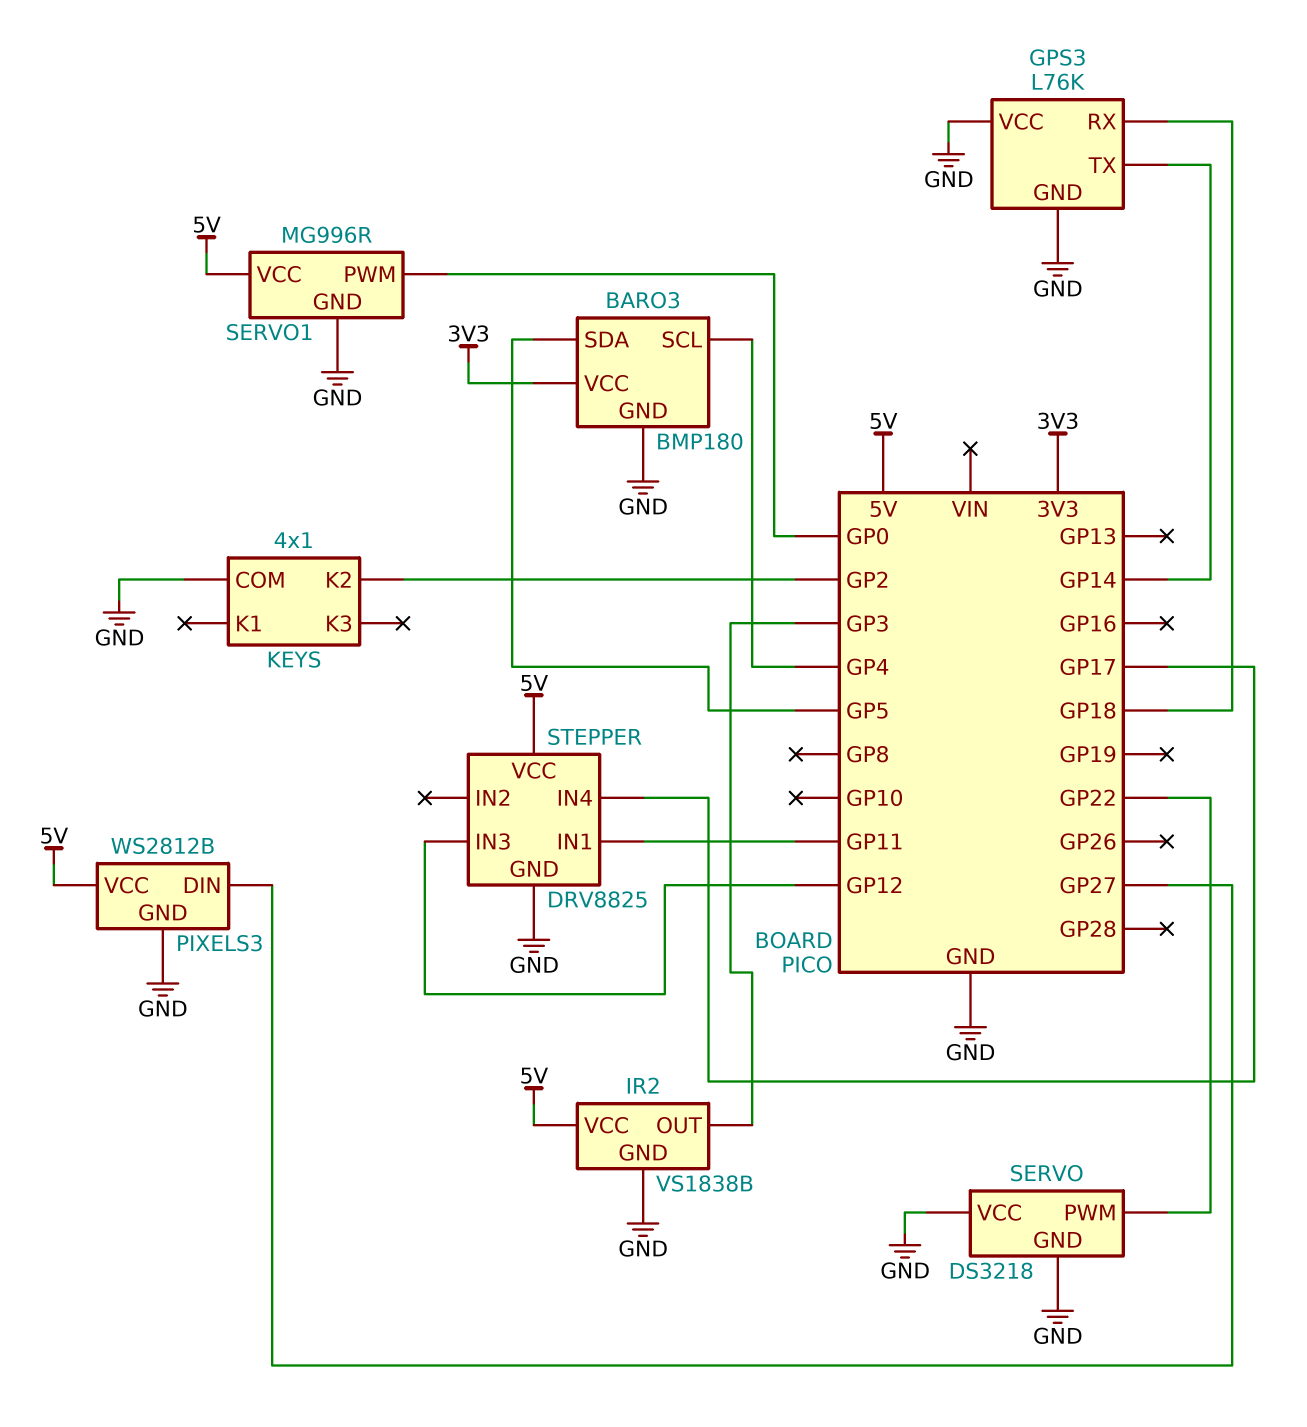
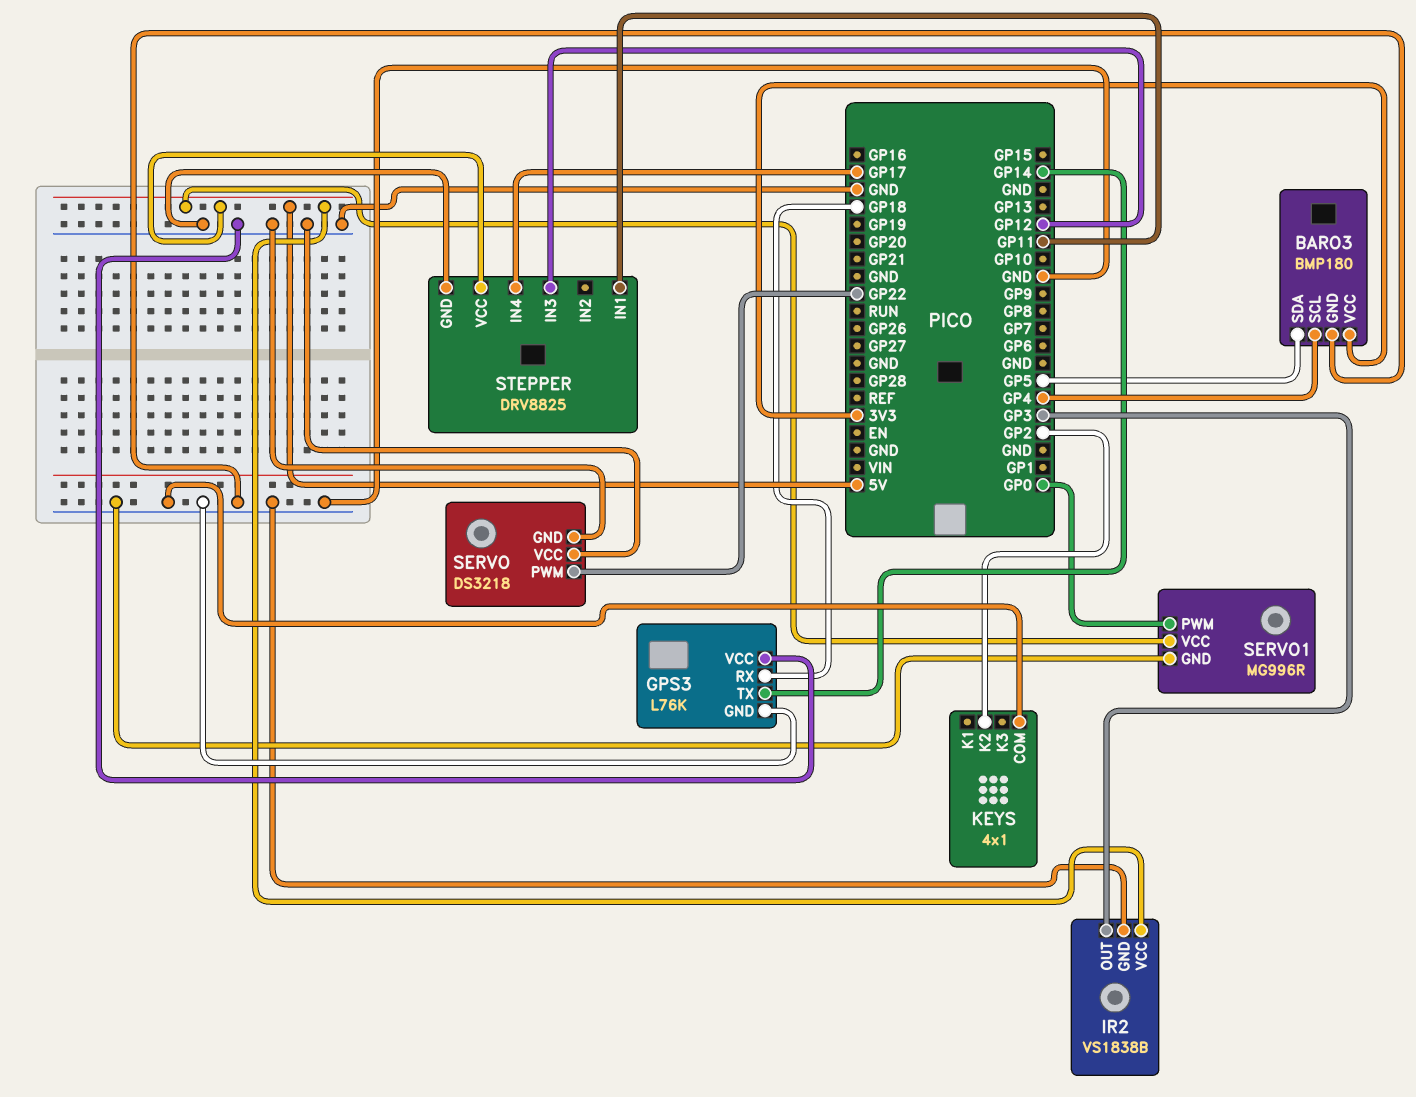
PIXELS3: WS2812B -> none
PIXELS3 pin DIN: GP27 -> none
PIXELS3 pin GND: GND -> none
PIXELS3 pin VCC: 5V -> none

